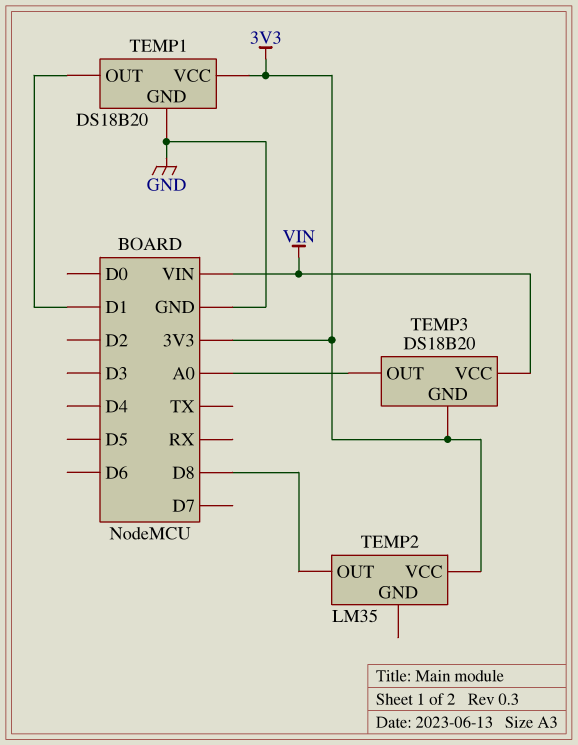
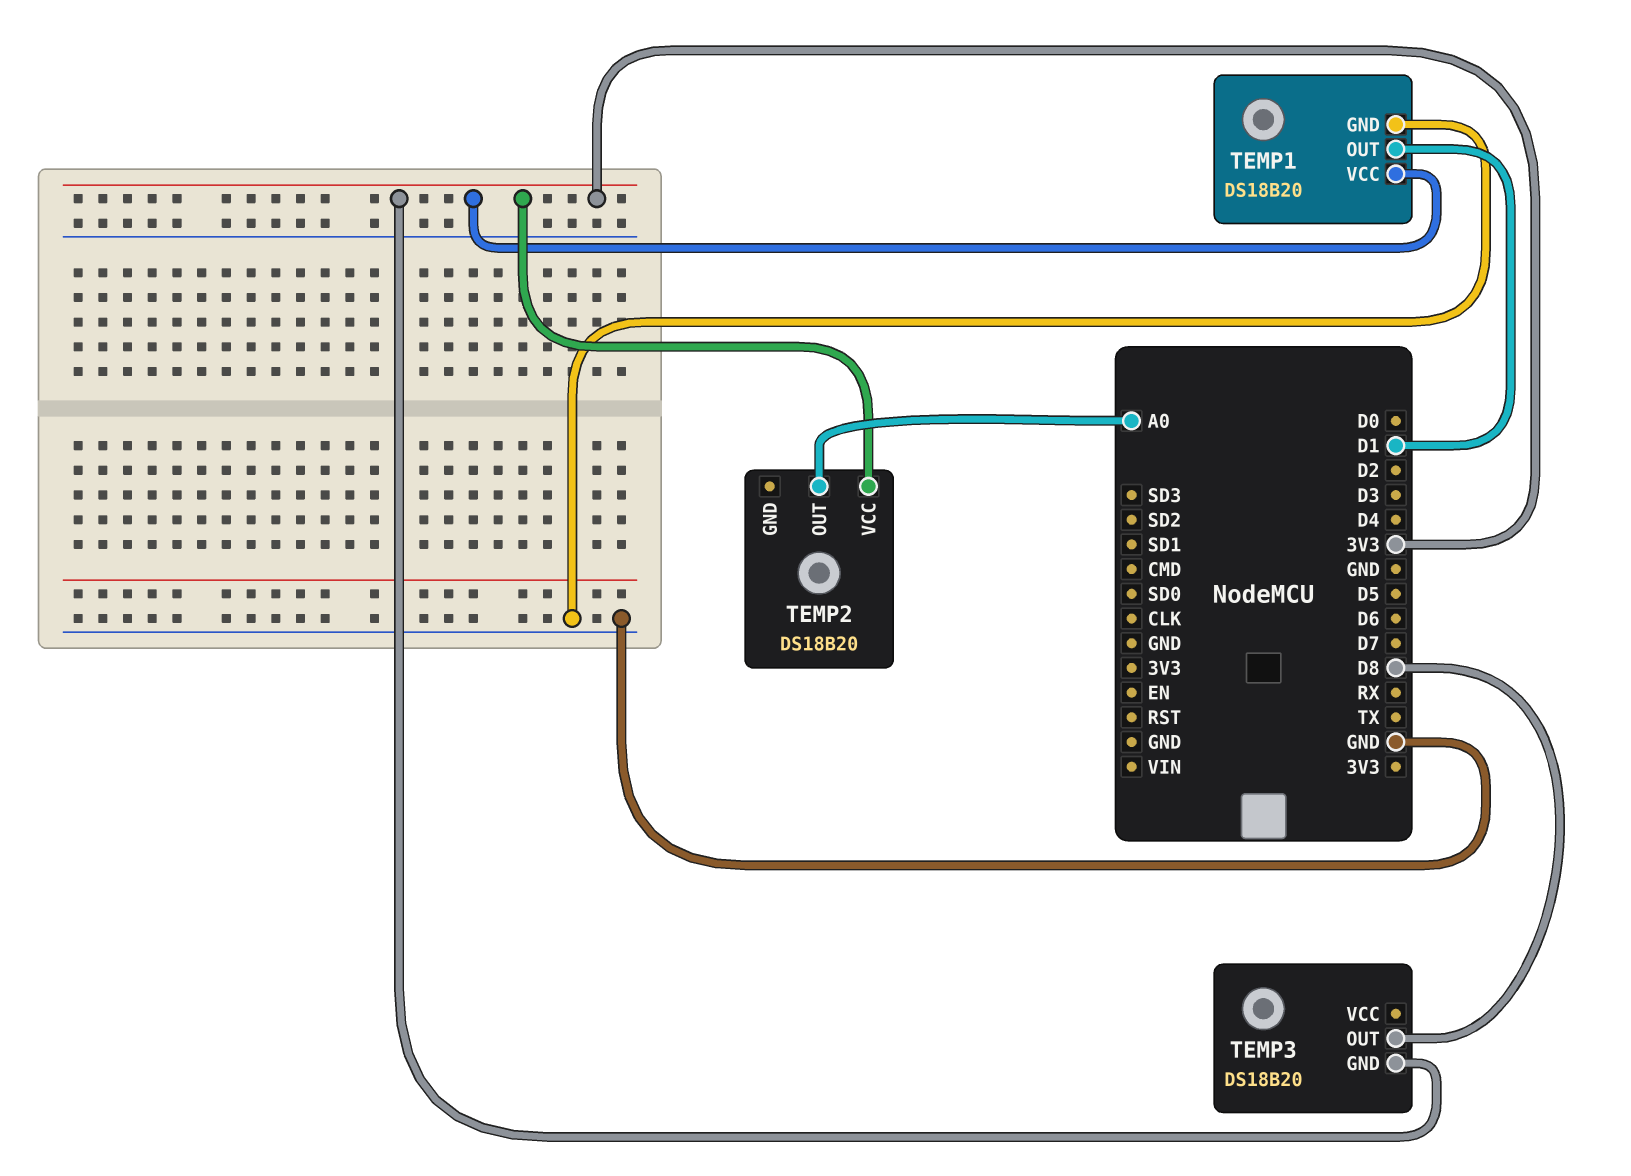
TEMP2: LM35 -> DS18B20
TEMP2 pin OUT: D8 -> A0
TEMP3 pin OUT: A0 -> D8
TEMP3 pin VCC: VIN -> none

